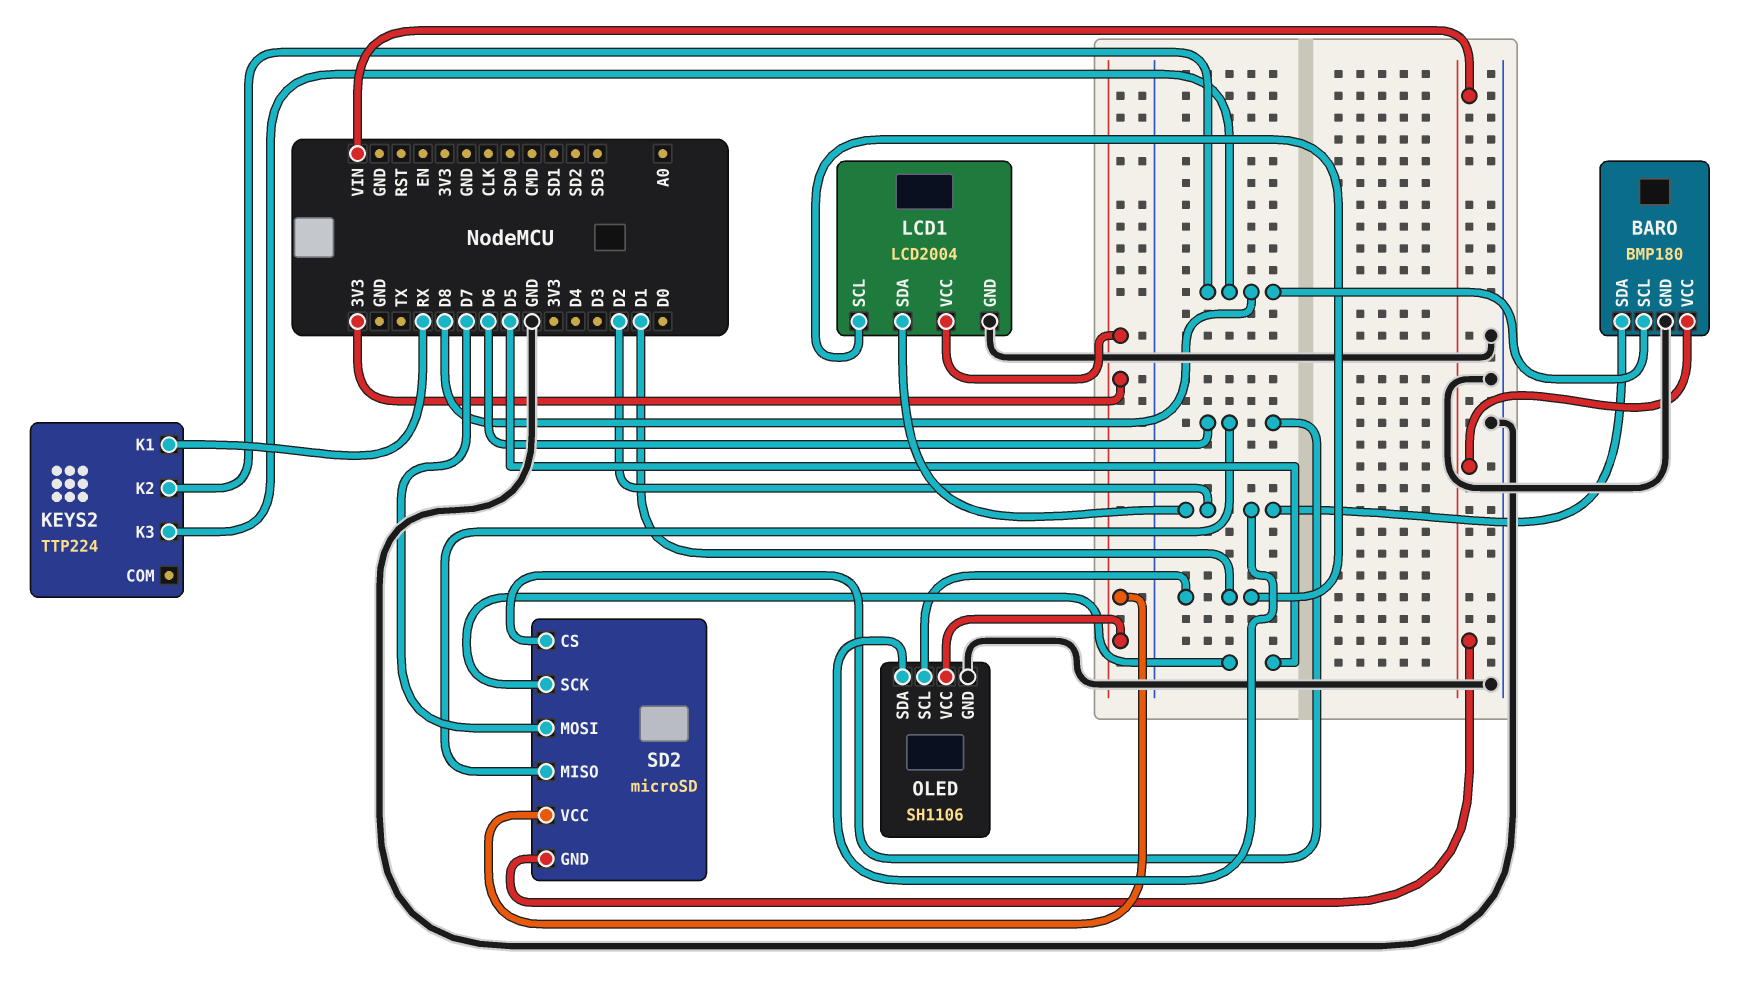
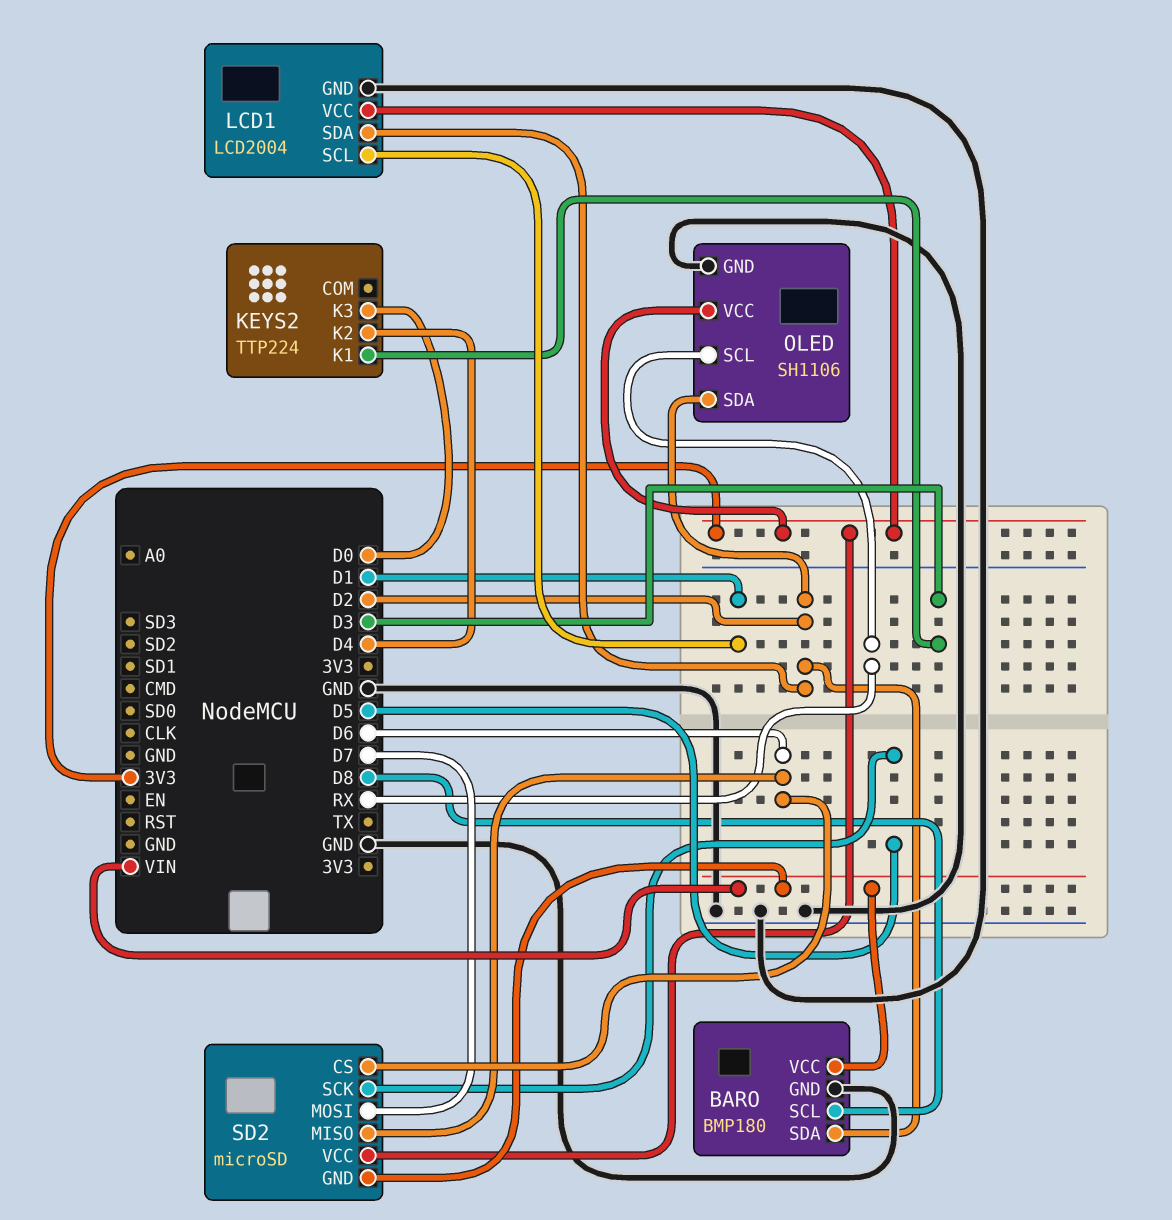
KEYS2 pin K1: RX -> D3
KEYS2 pin K2: D8 -> D4
KEYS2 pin K3: D8 -> D0
OLED pin SCL: D1 -> RX

